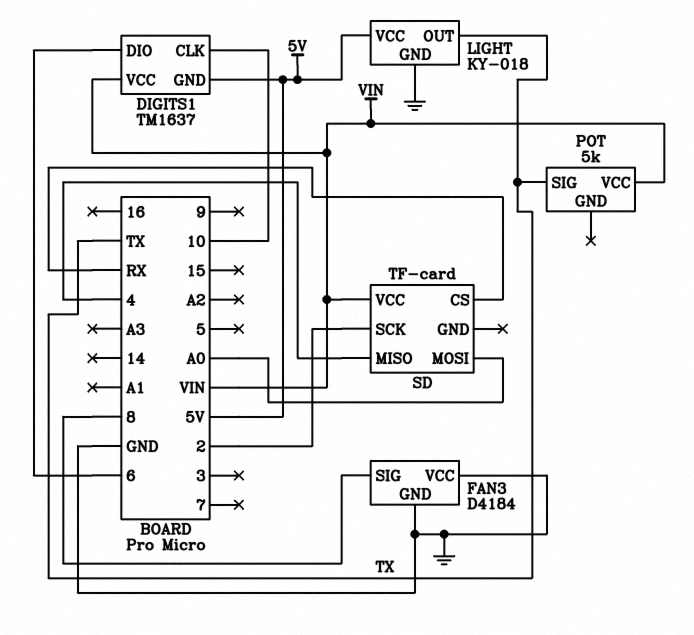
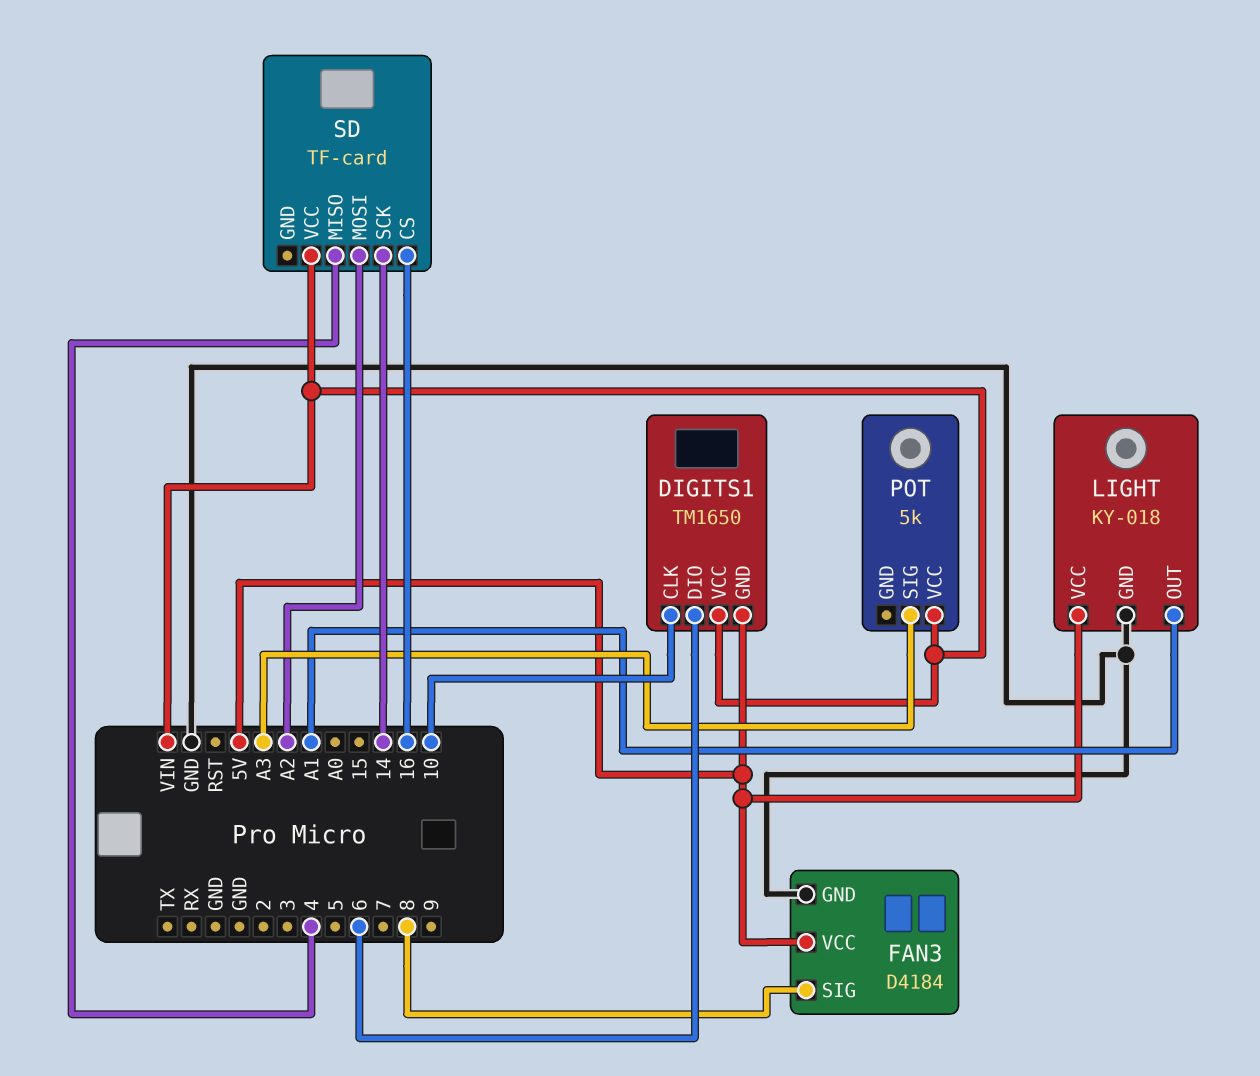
DIGITS1: TM1637 -> TM1650
FAN3 pin VCC: GND -> 5V
LIGHT pin OUT: TX -> A1
POT pin SIG: TX -> A3
SD pin CS: RX -> 16
SD pin MOSI: A0 -> A2
SD pin SCK: 2 -> 14

